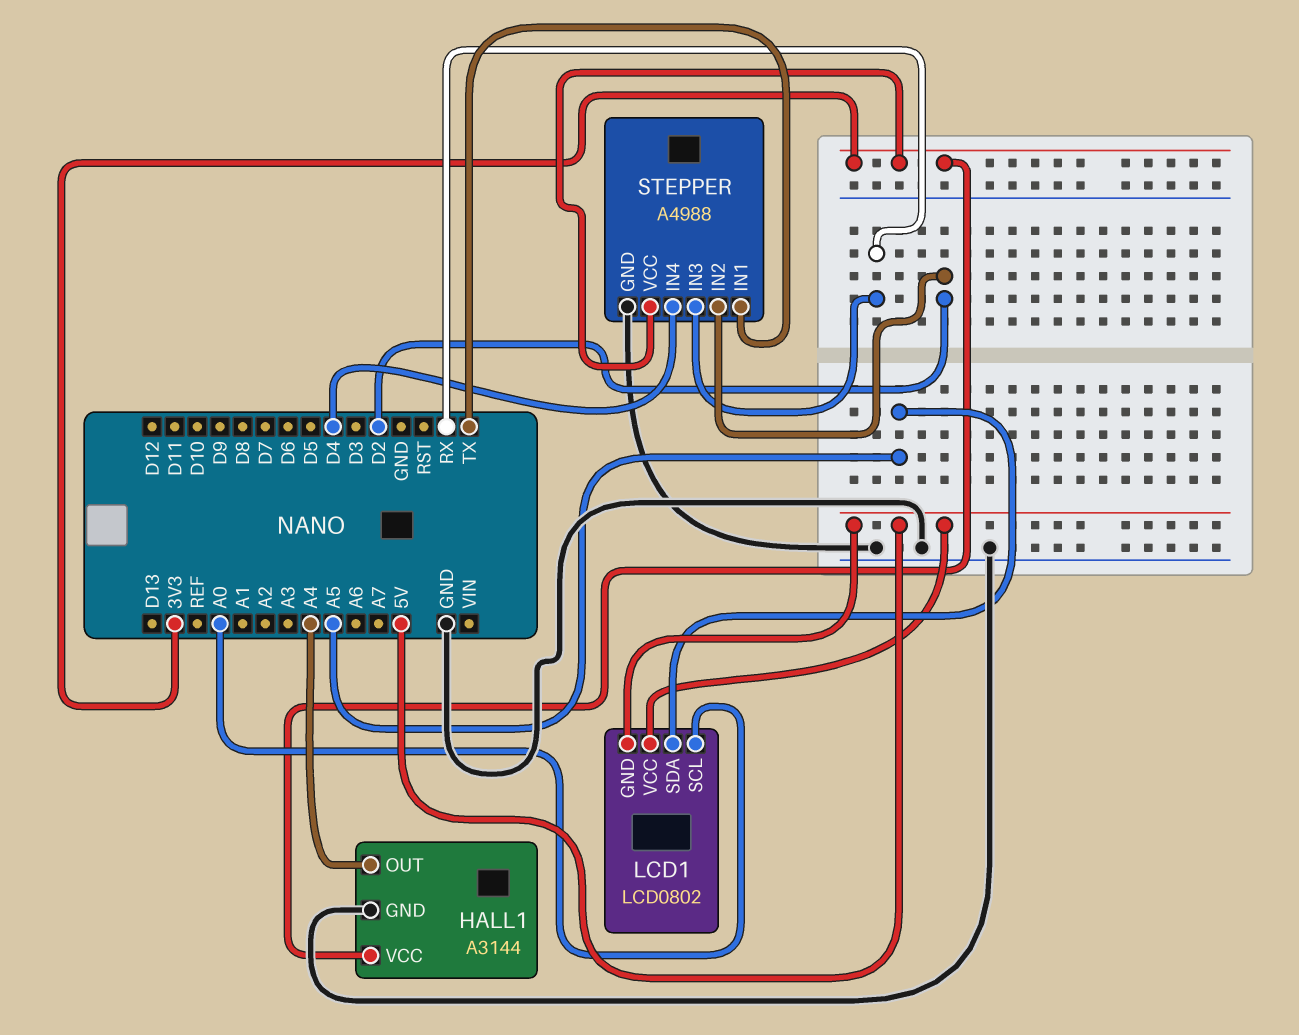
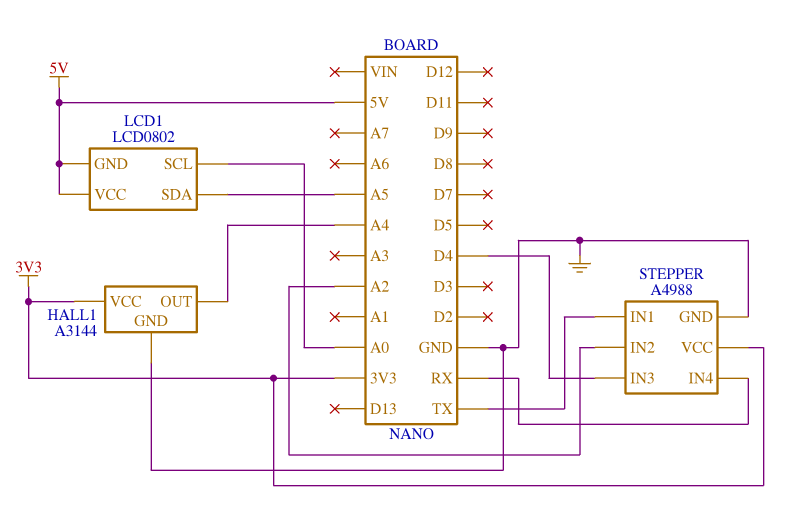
STEPPER pin IN2: D2 -> A2
STEPPER pin IN3: RX -> D4
STEPPER pin IN4: D4 -> RX

